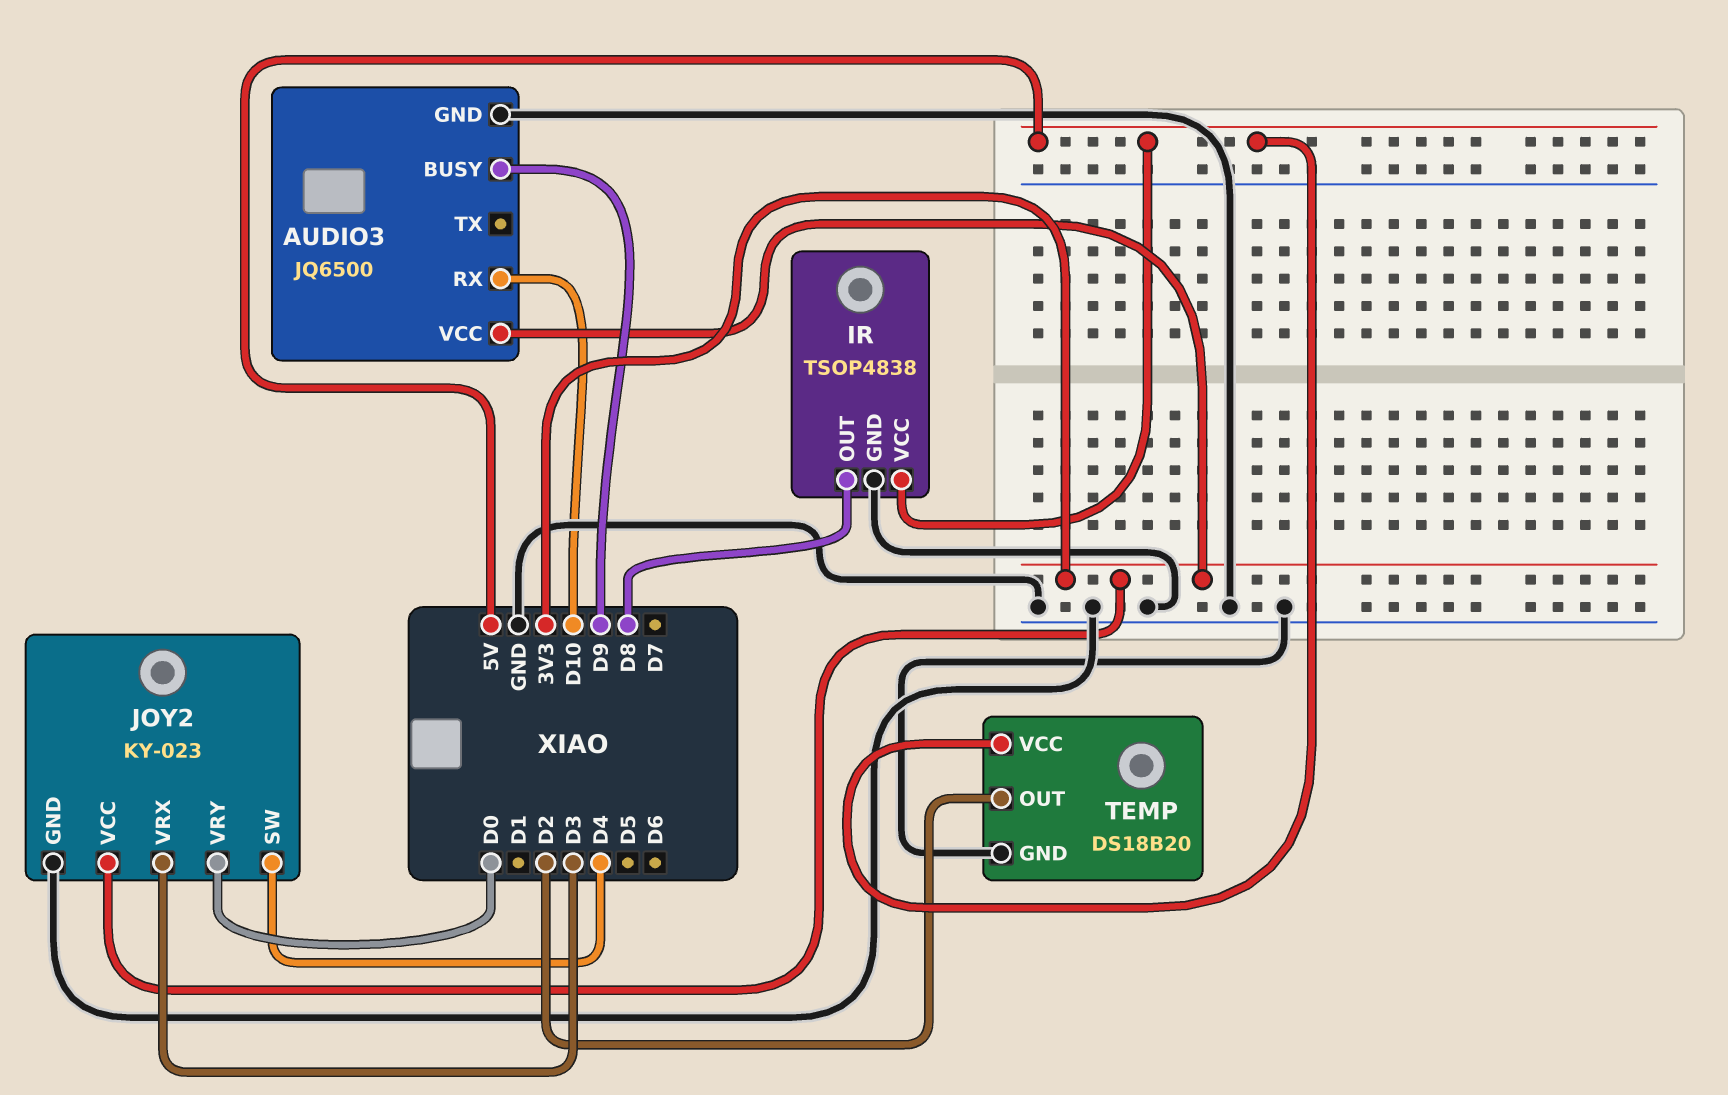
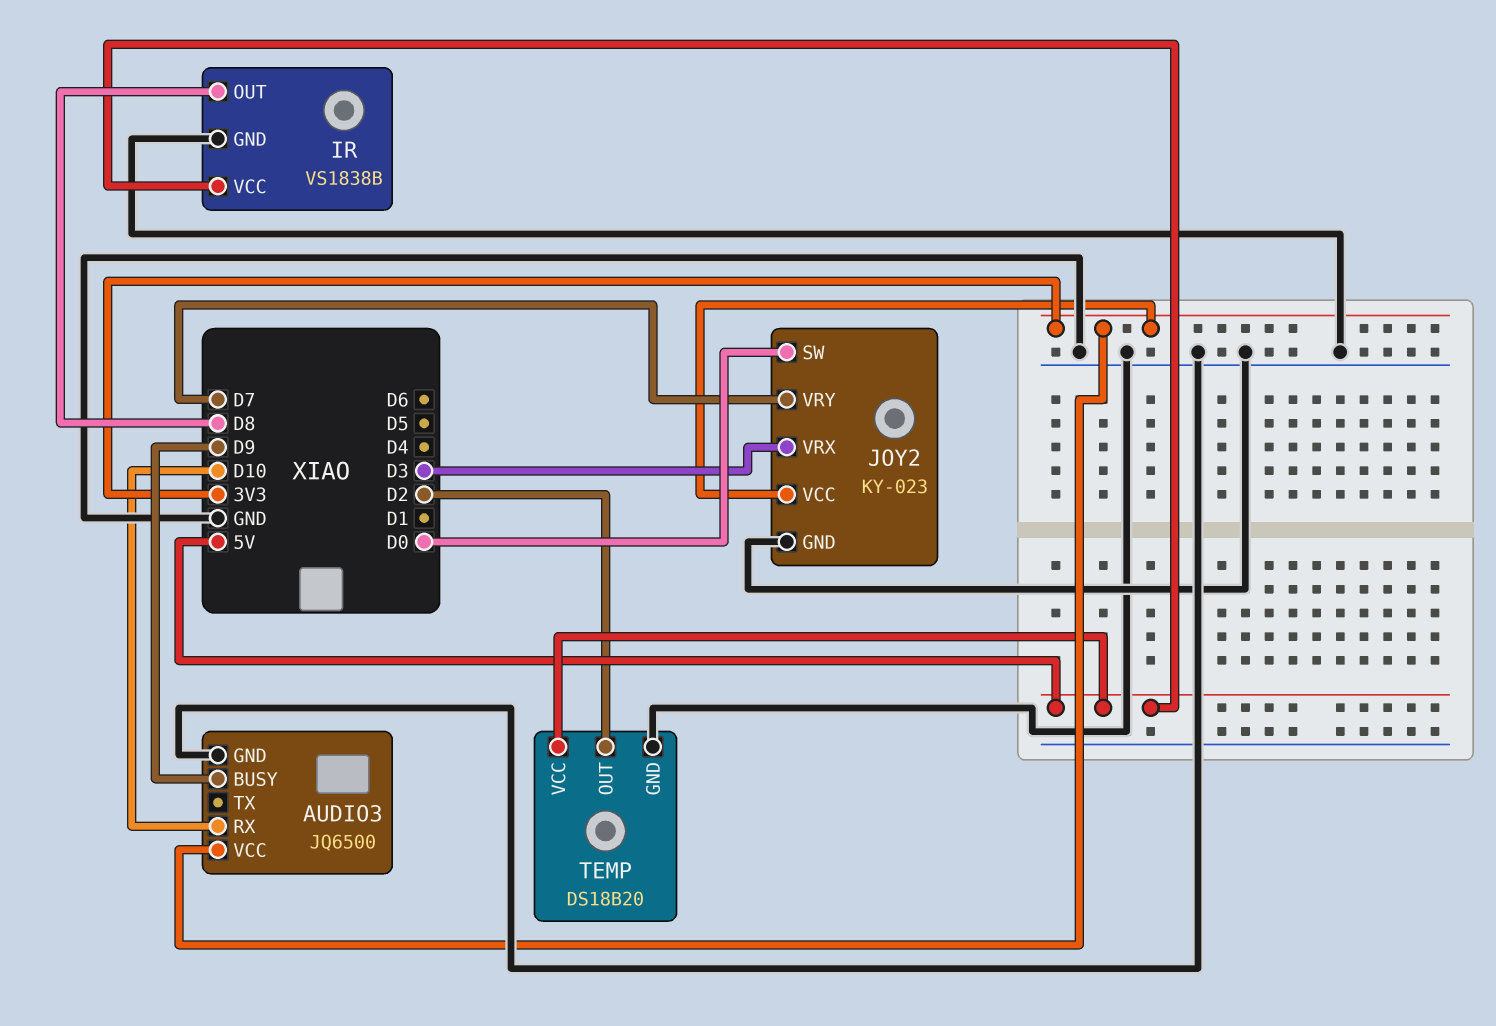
IR: TSOP4838 -> VS1838B
JOY2 pin SW: D4 -> D0
JOY2 pin VRY: D0 -> D7

